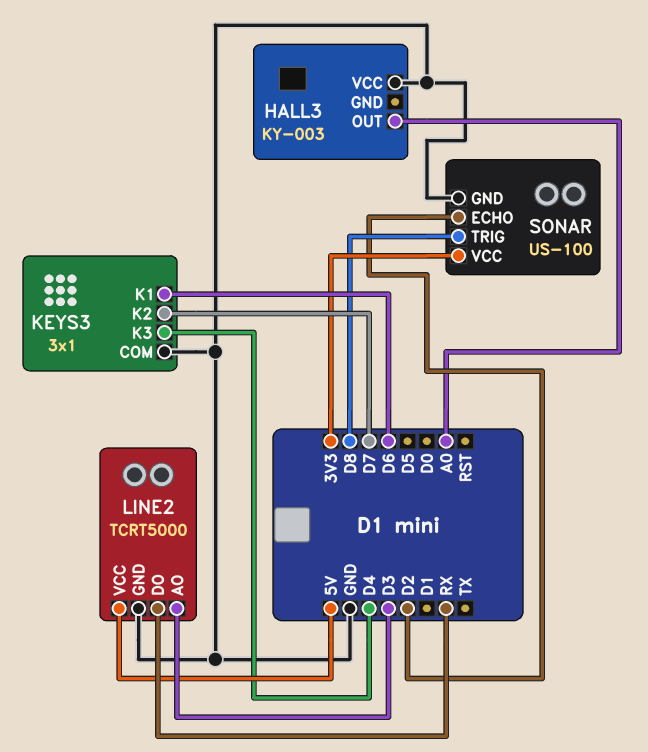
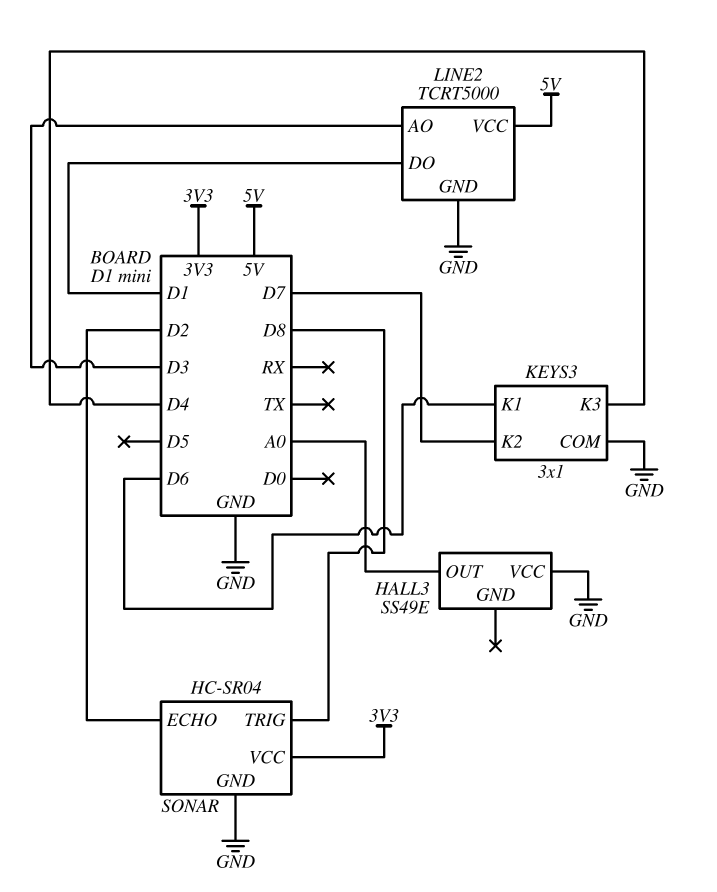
HALL3: KY-003 -> SS49E
LINE2 pin DO: RX -> D1
SONAR: US-100 -> HC-SR04

